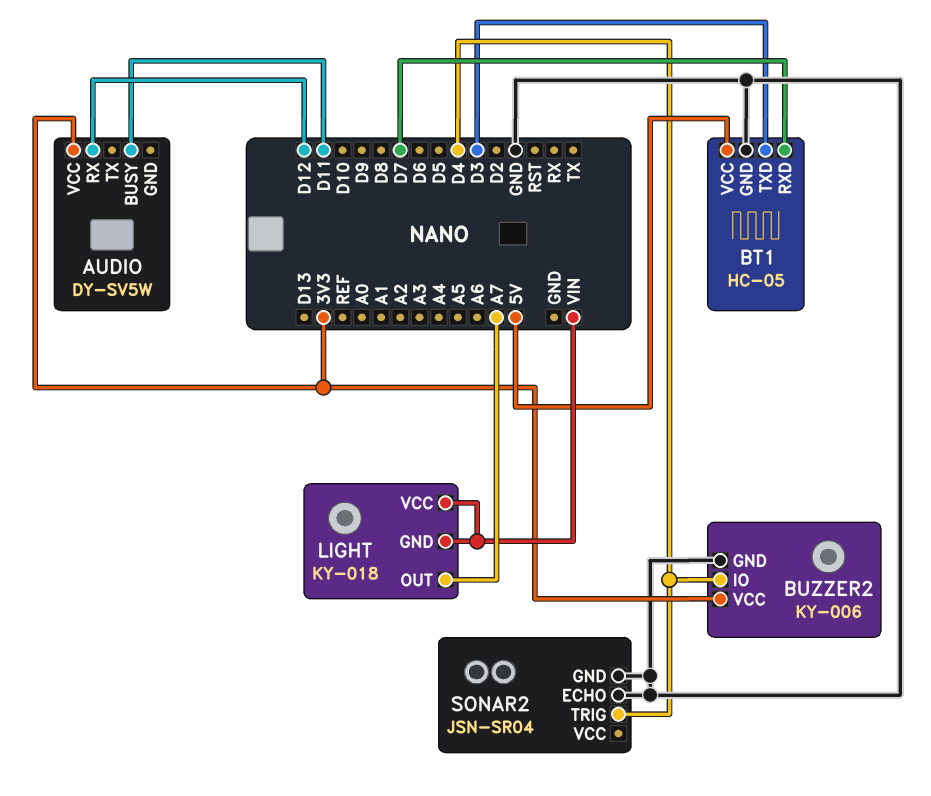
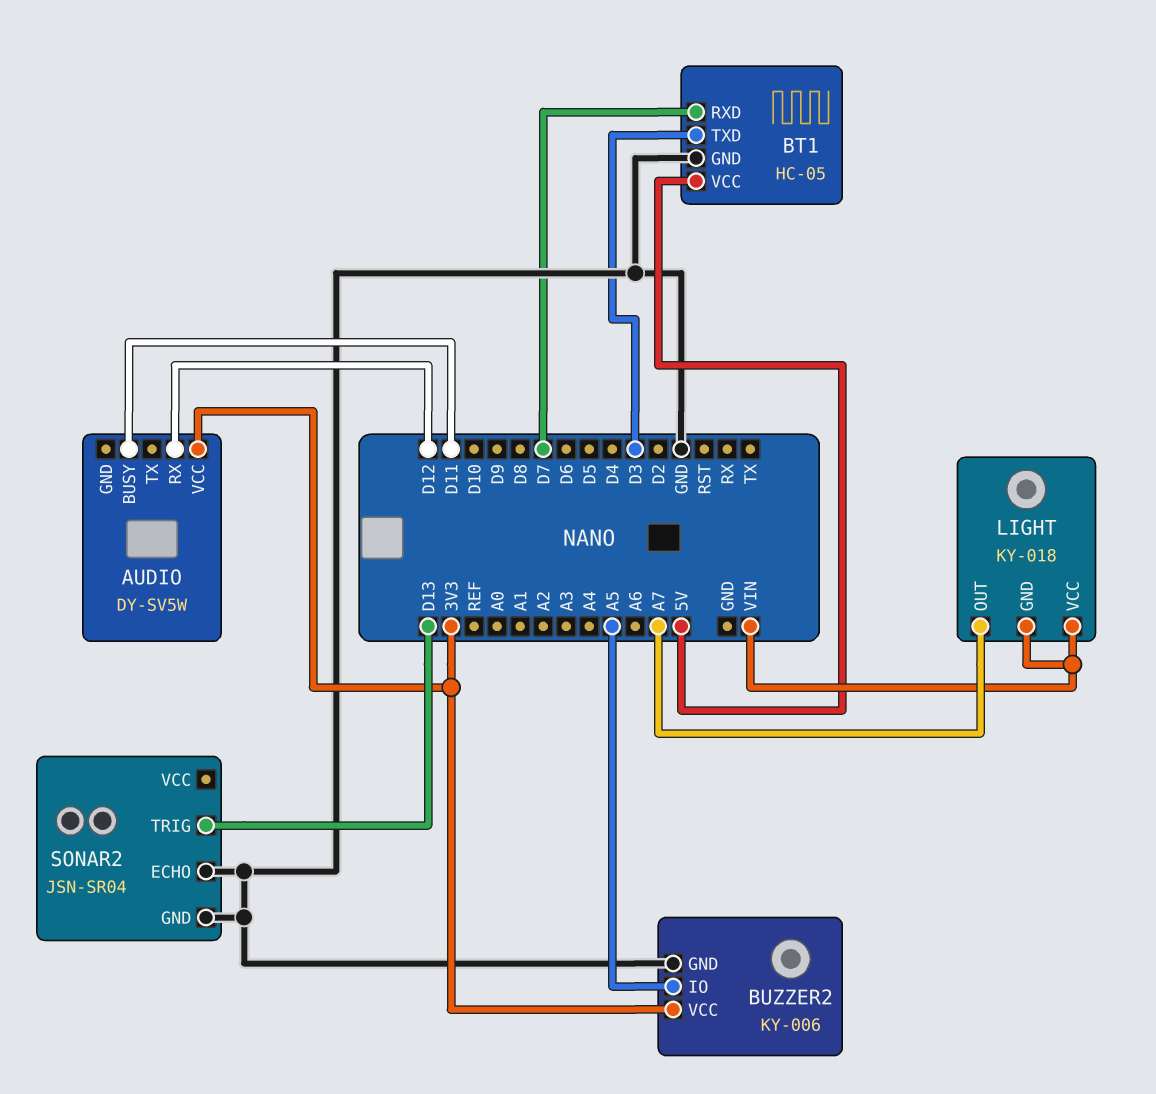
BUZZER2 pin IO: D4 -> A5
SONAR2 pin TRIG: D4 -> D13

